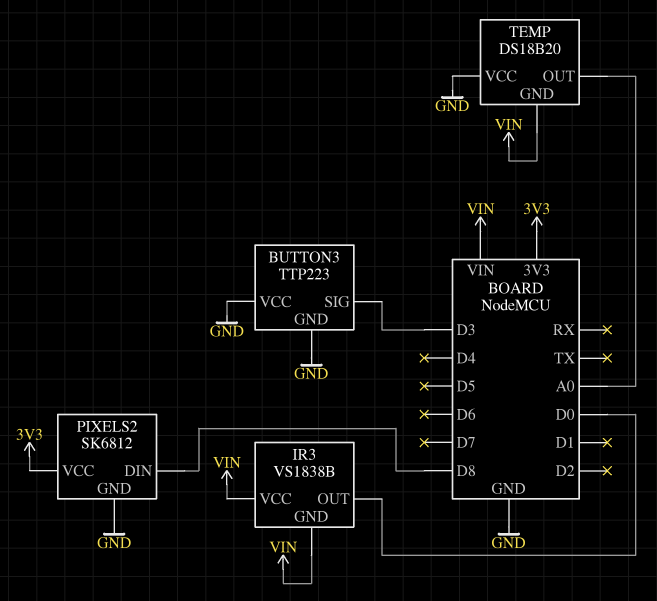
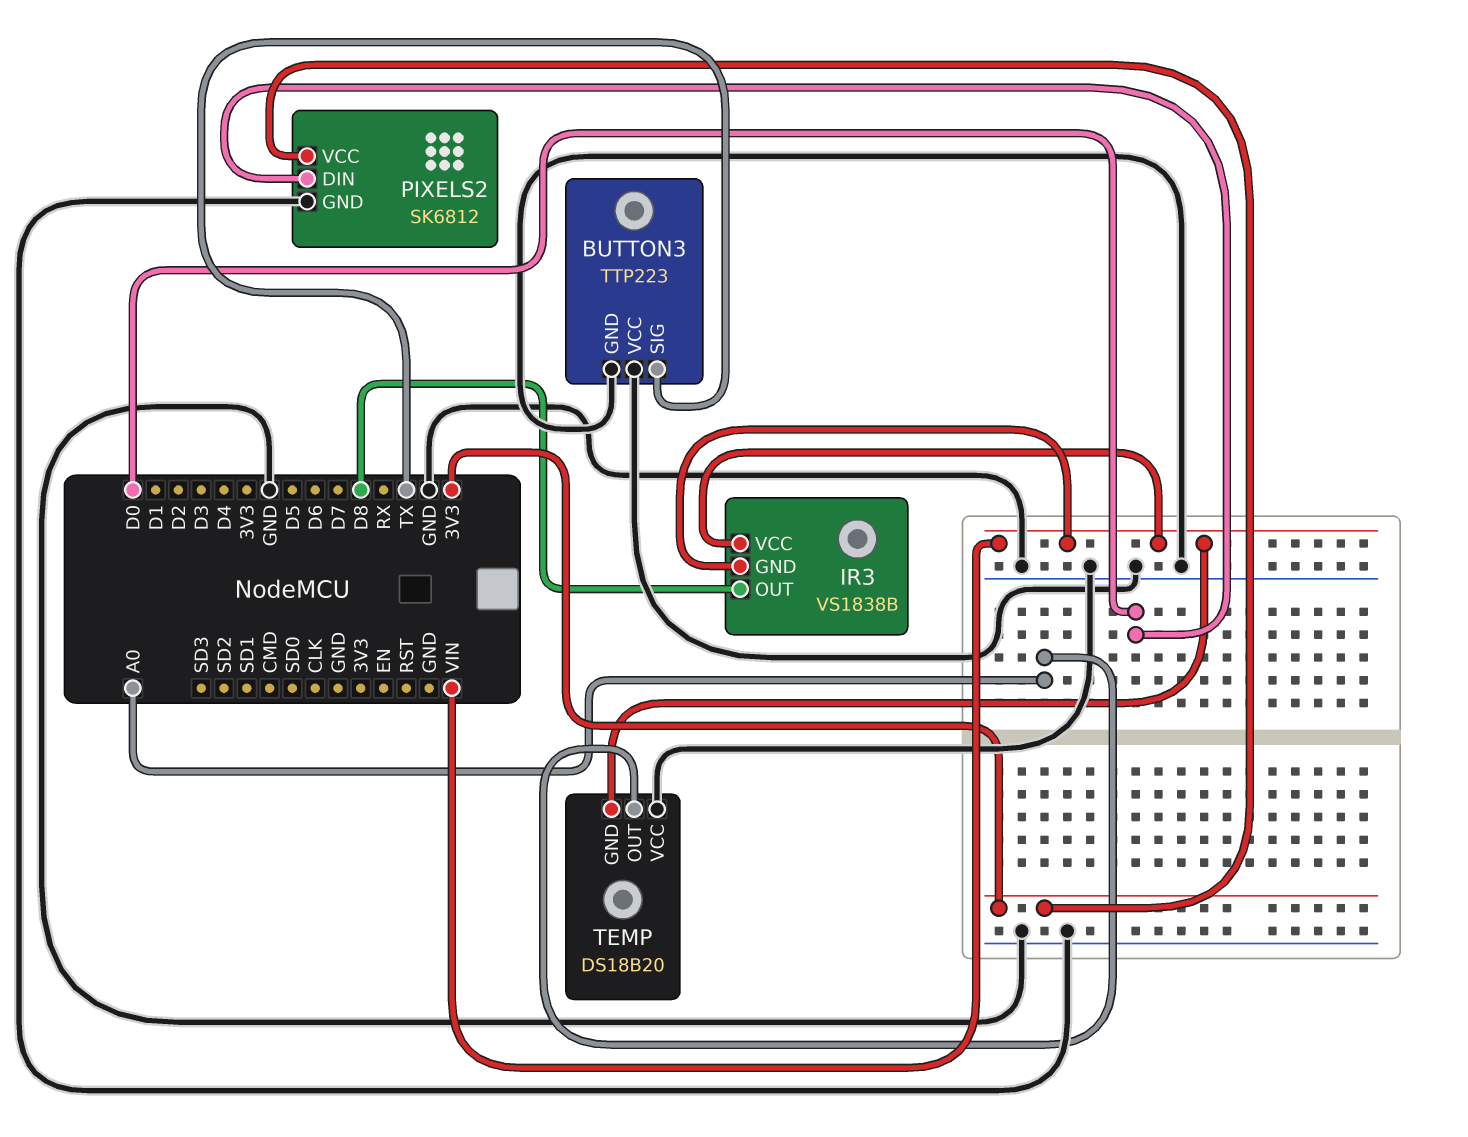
BUTTON3 pin SIG: D3 -> TX
IR3 pin OUT: D0 -> D8
PIXELS2 pin DIN: D8 -> D0

